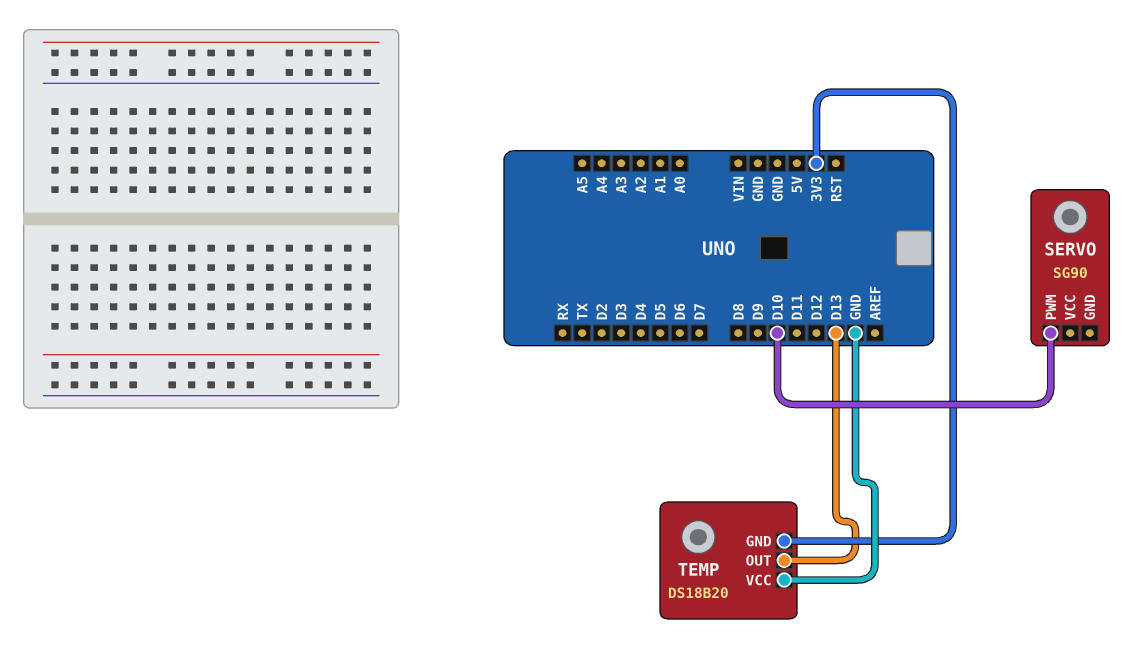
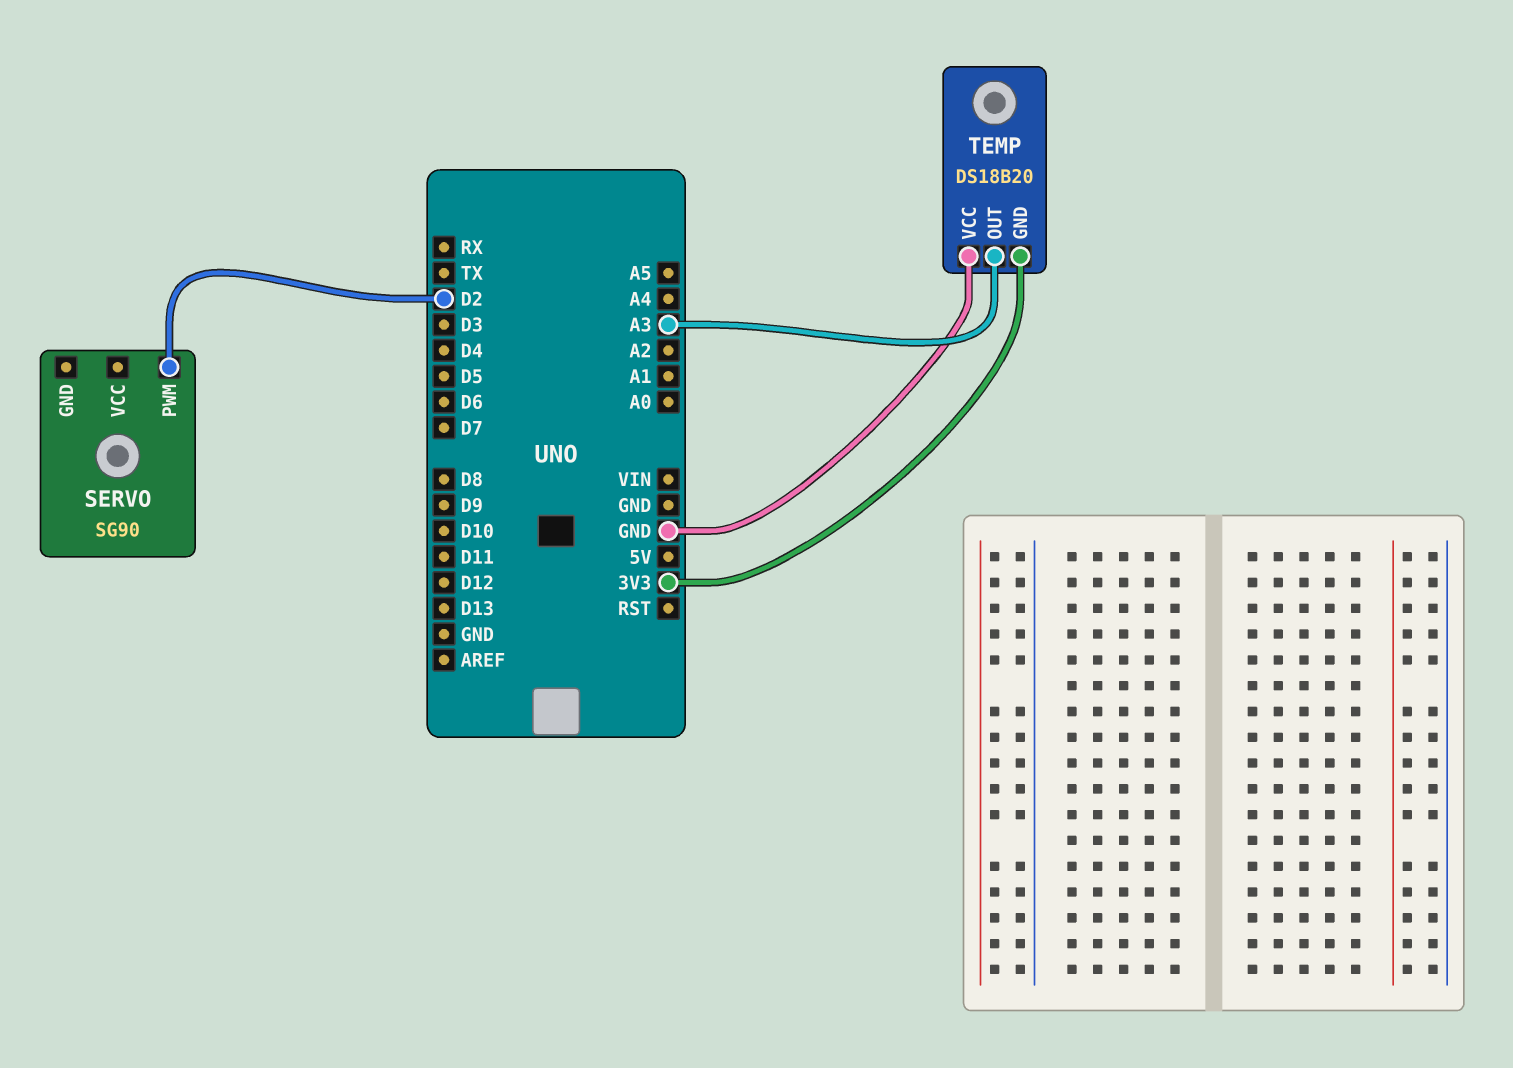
SERVO pin PWM: D10 -> D2
TEMP pin OUT: D13 -> A3

